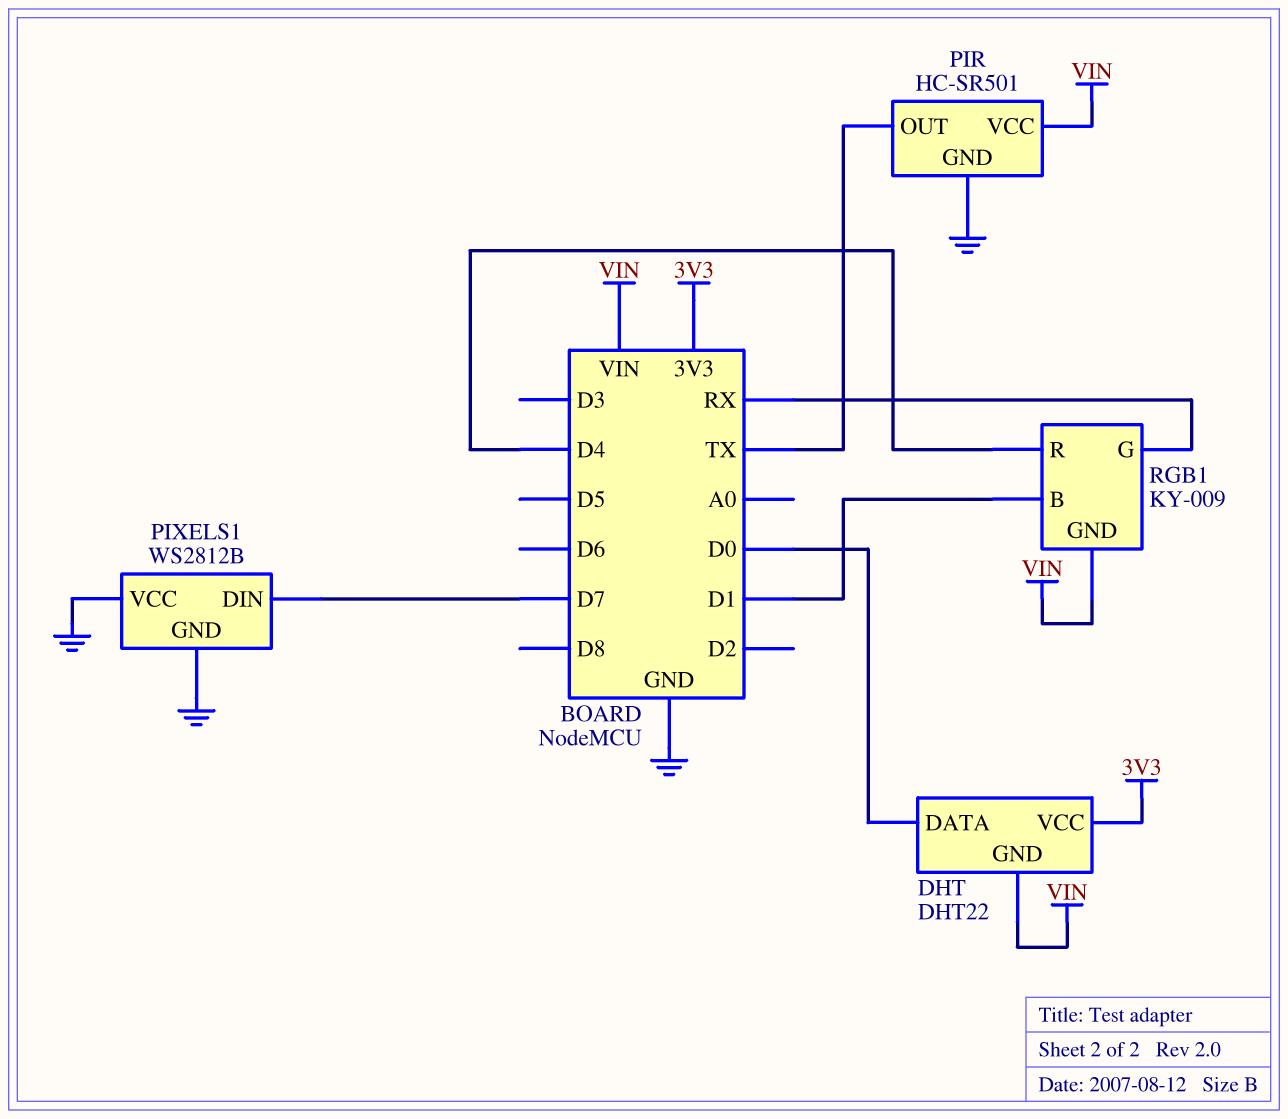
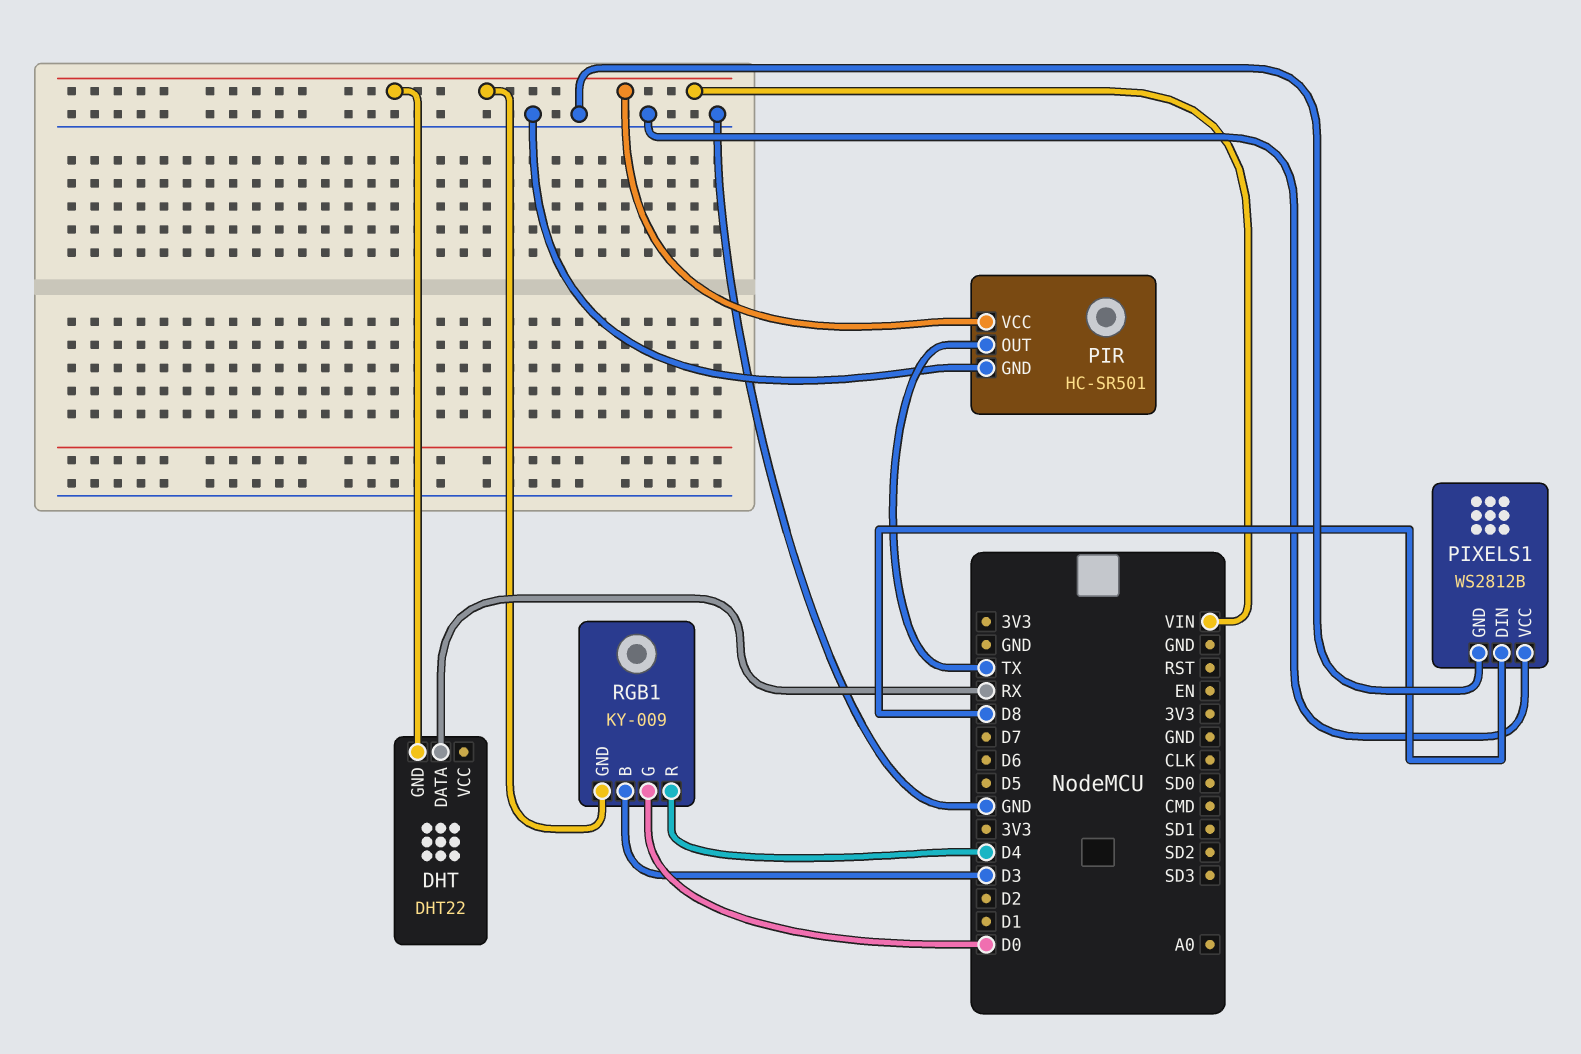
DHT pin DATA: D0 -> RX
DHT pin VCC: 3V3 -> none
PIXELS1 pin DIN: D7 -> D8
RGB1 pin B: D1 -> D3
RGB1 pin G: RX -> D0

